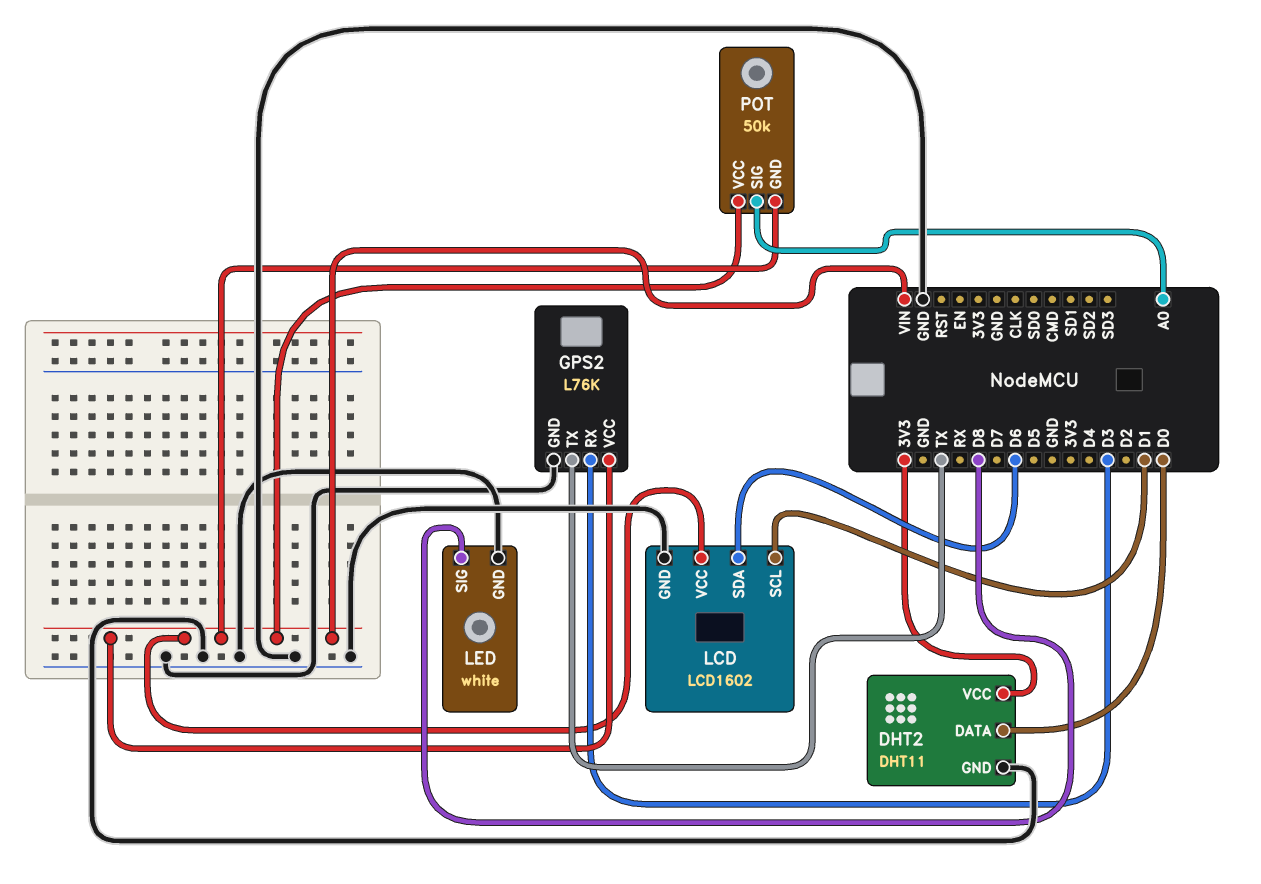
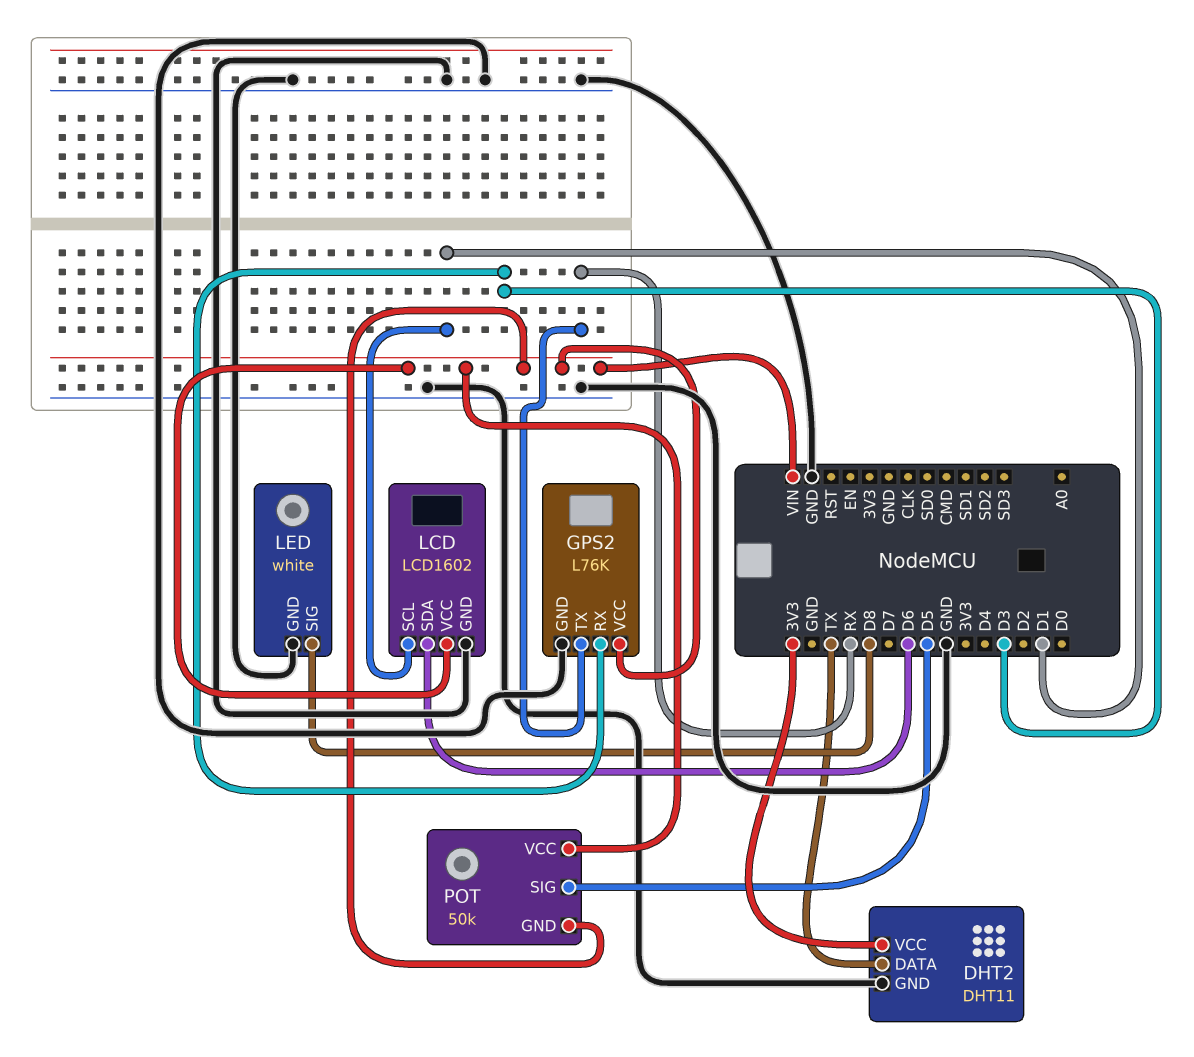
DHT2 pin DATA: D0 -> TX
GPS2 pin TX: TX -> RX
POT pin SIG: A0 -> D5

